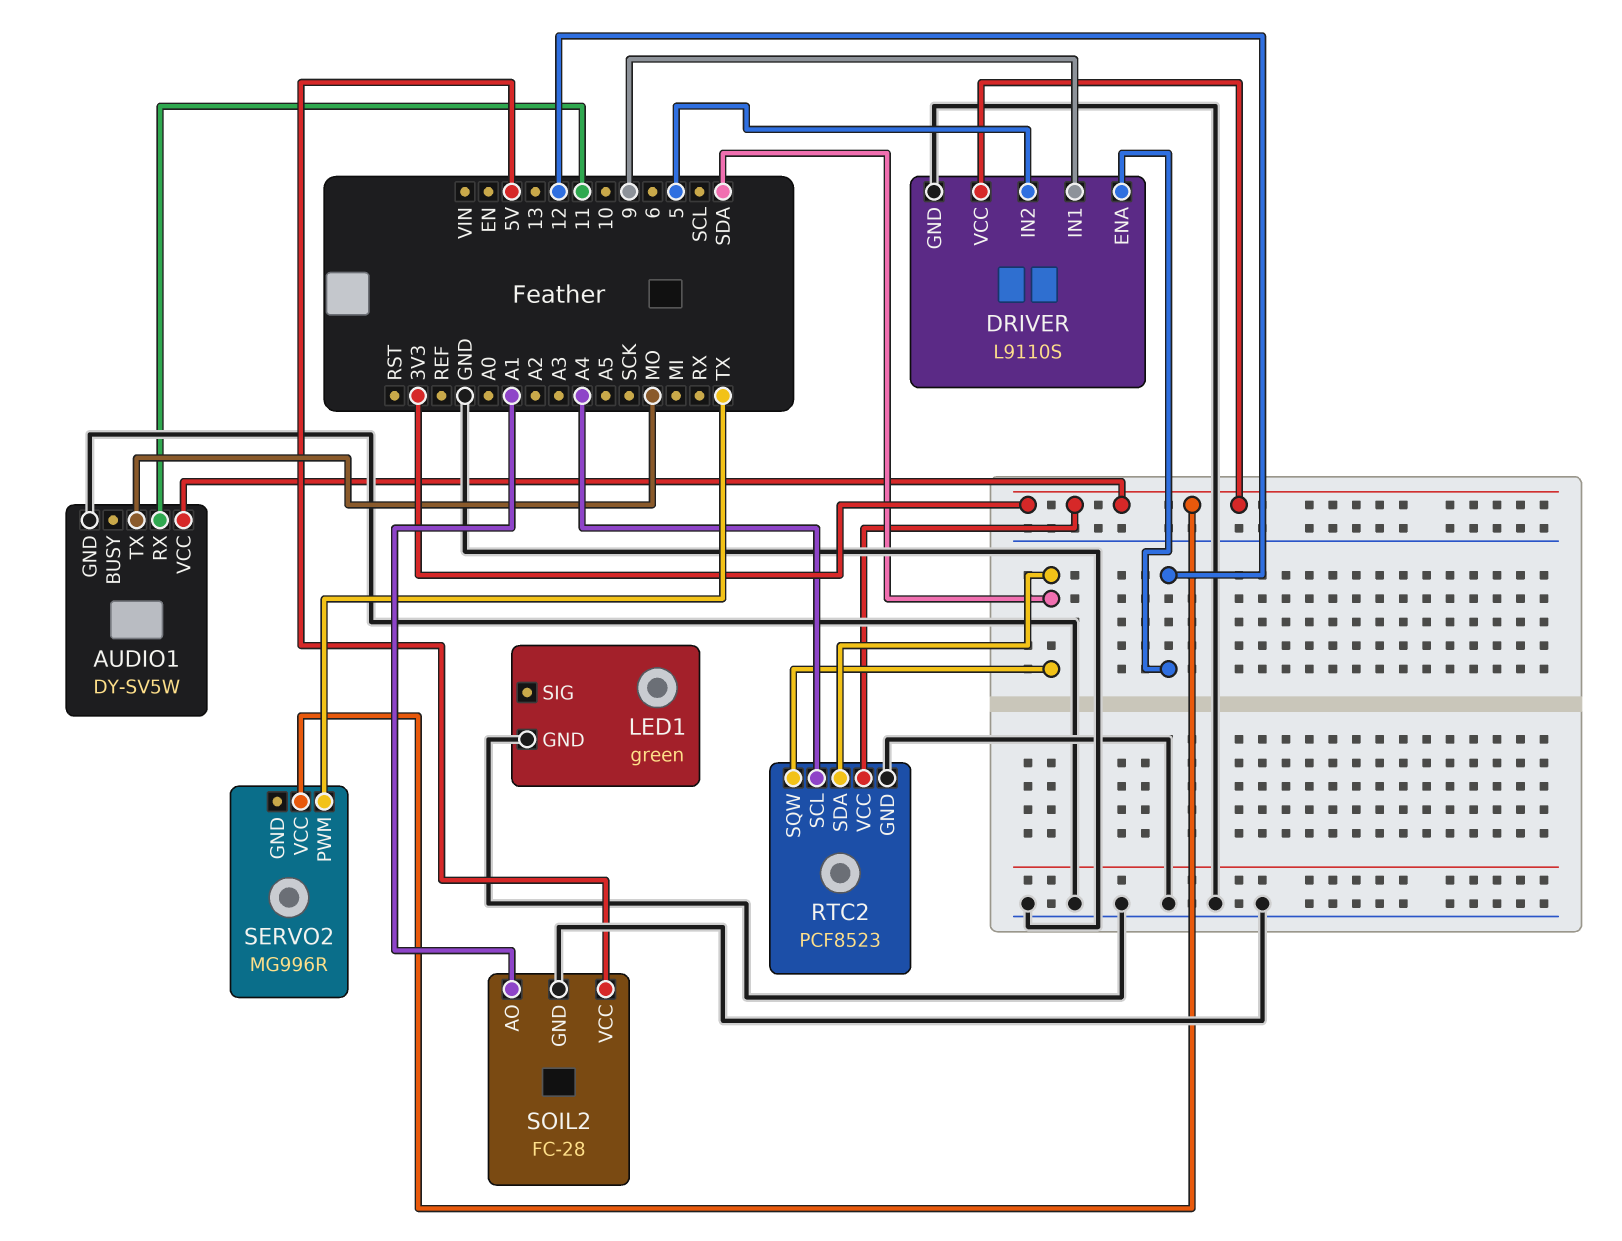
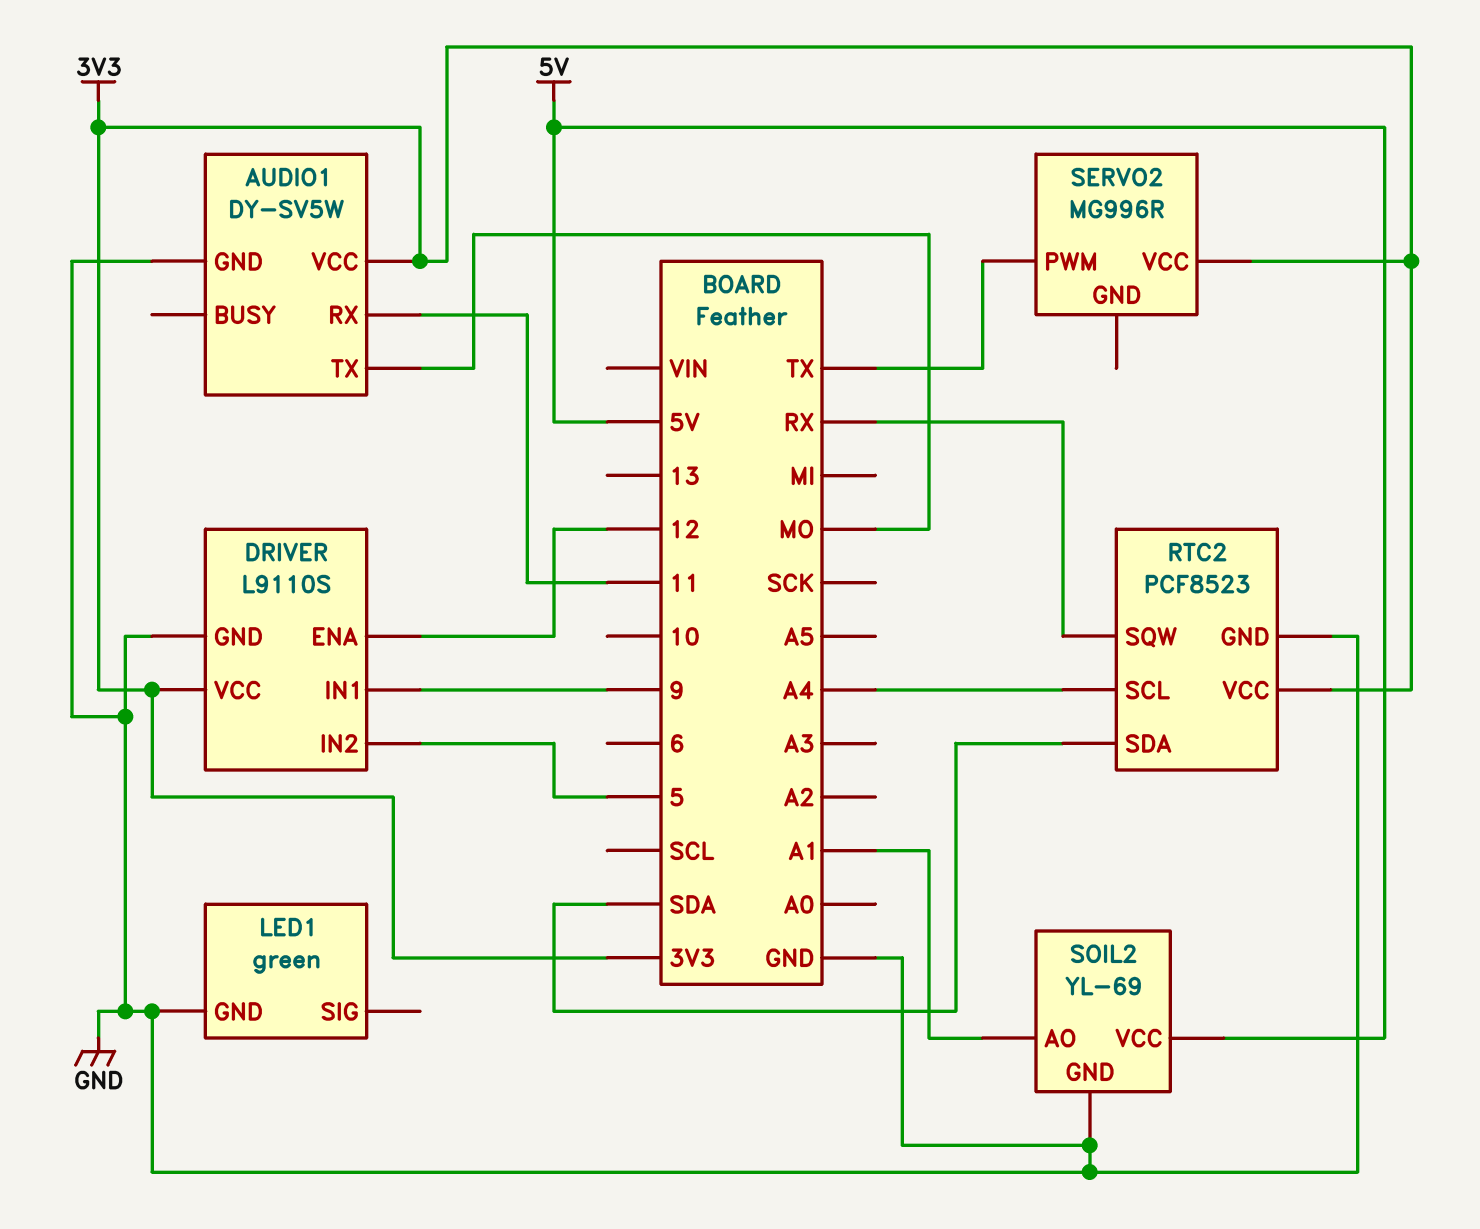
RTC2 pin SQW: SDA -> RX
SOIL2: FC-28 -> YL-69

